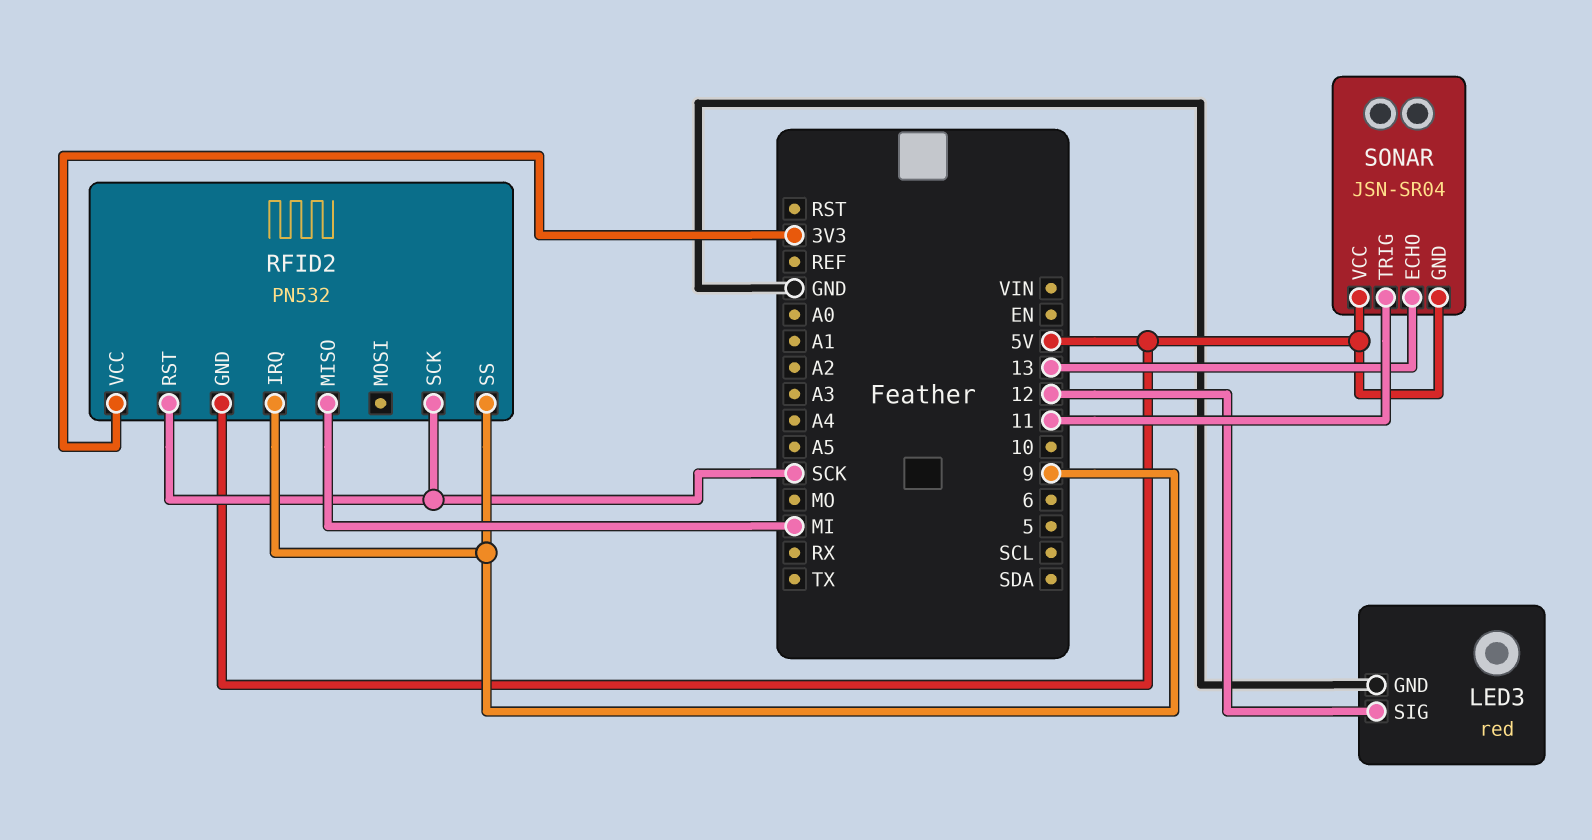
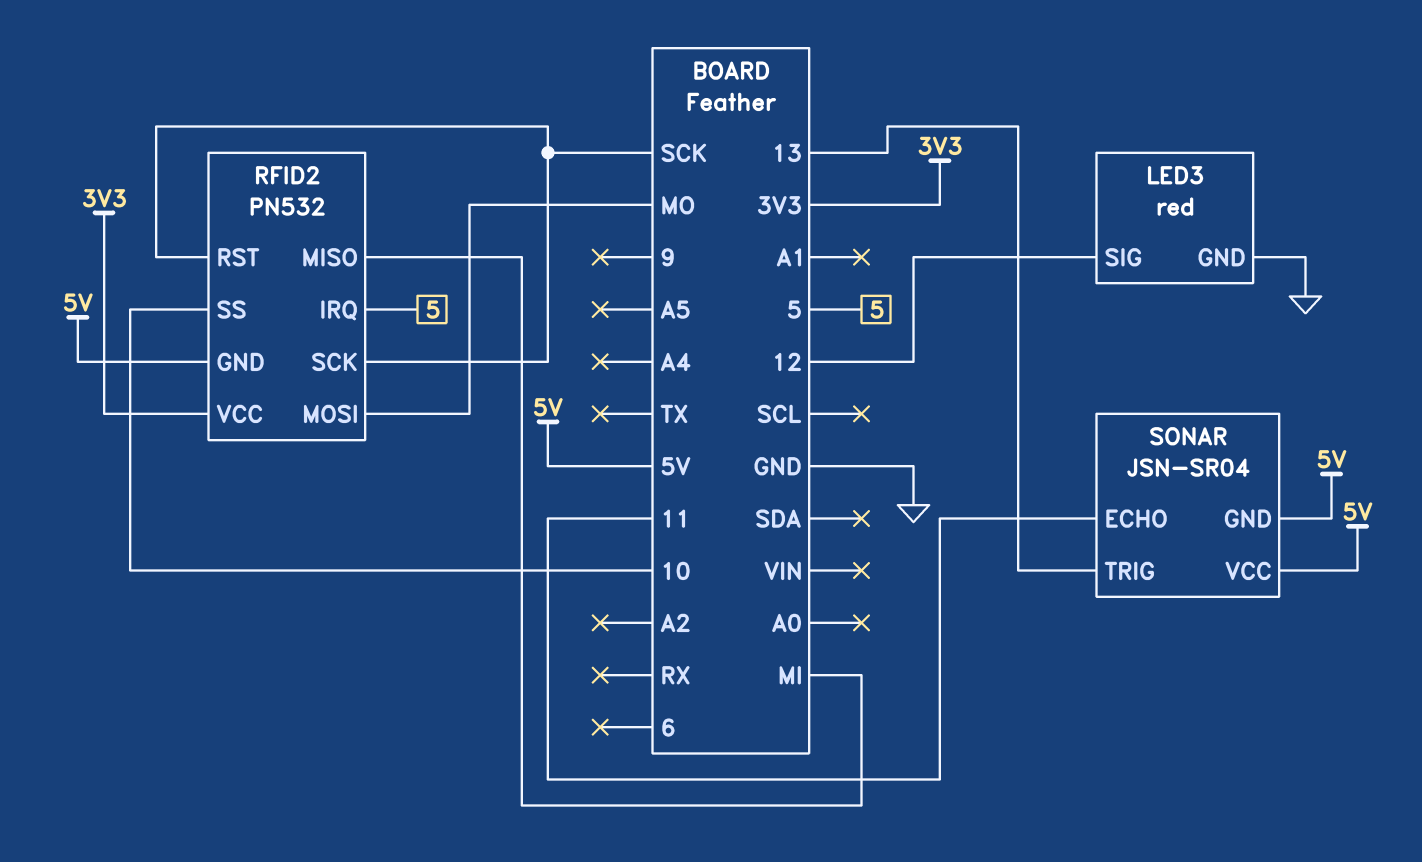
RFID2 pin IRQ: 9 -> 5
RFID2 pin MOSI: none -> MO
RFID2 pin SS: 9 -> 10
SONAR pin ECHO: 13 -> 11
SONAR pin TRIG: 11 -> 13

